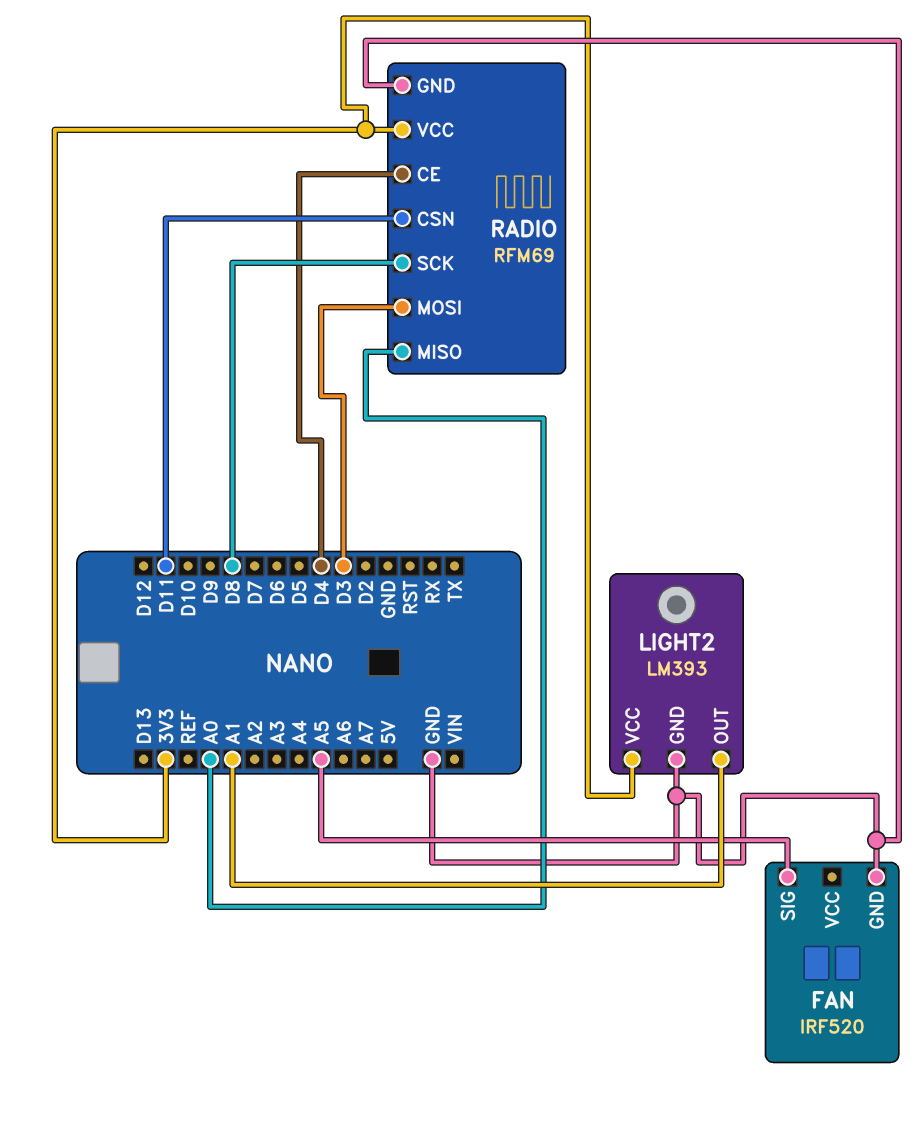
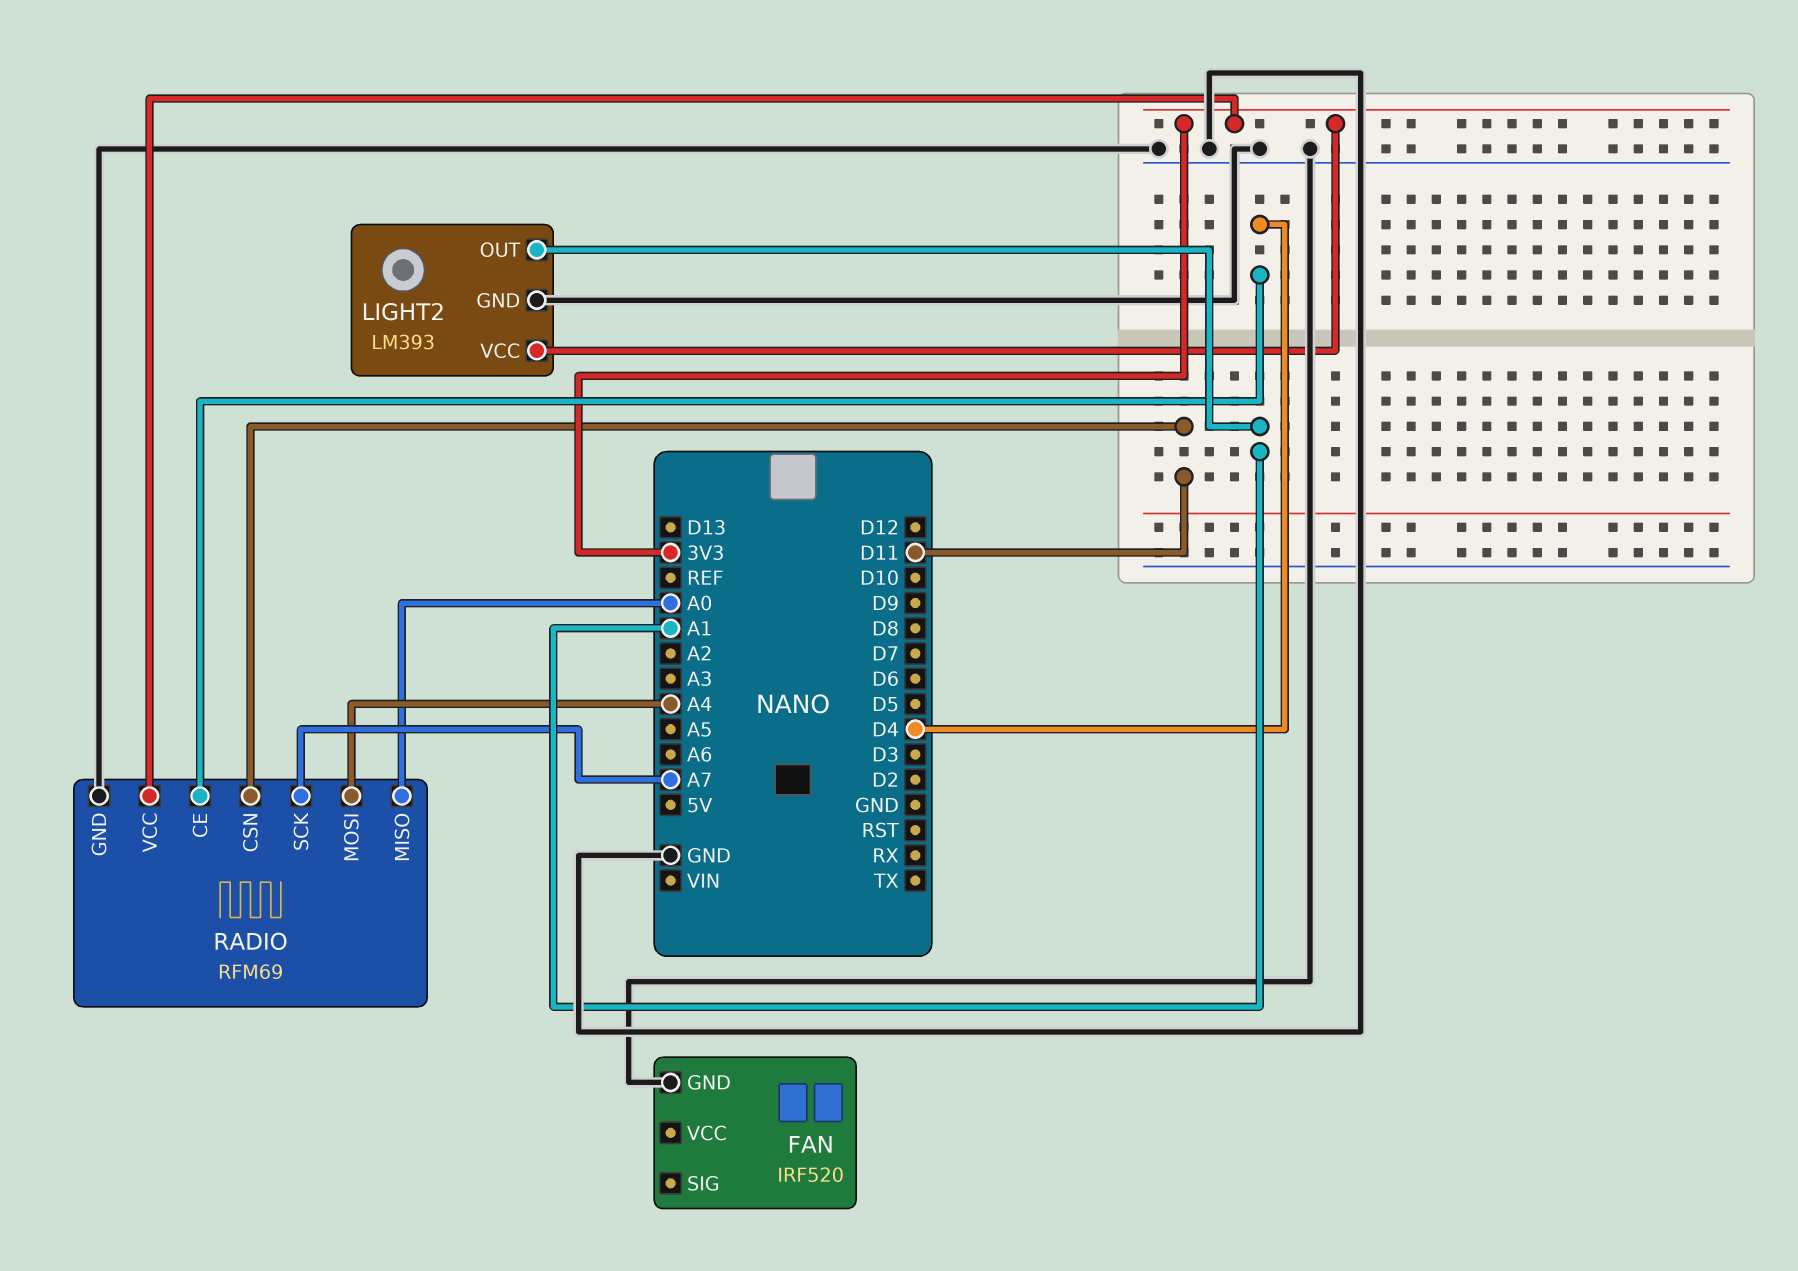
FAN pin SIG: A5 -> none
RADIO pin MOSI: D3 -> A4
RADIO pin SCK: D8 -> A7

